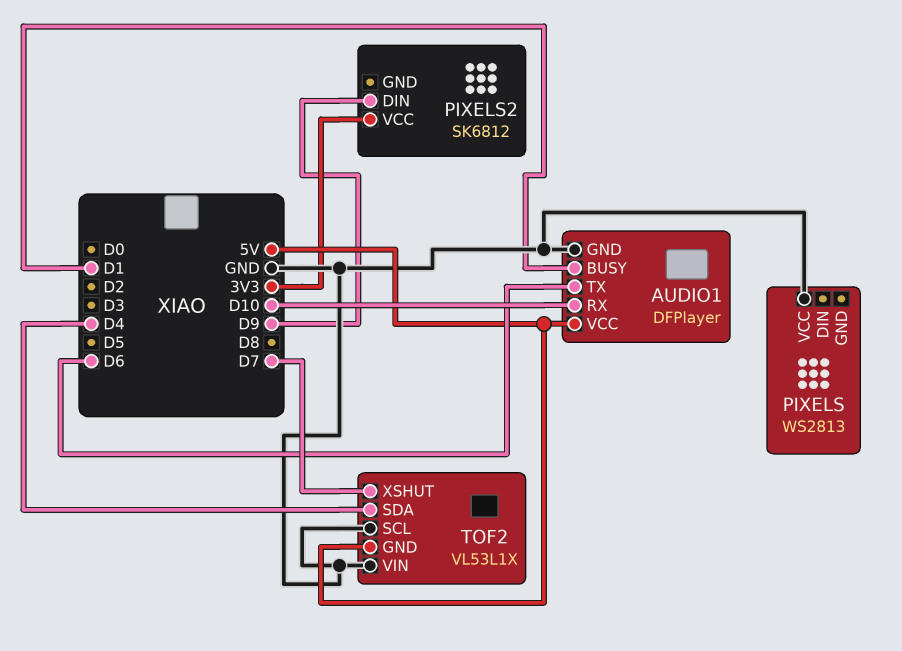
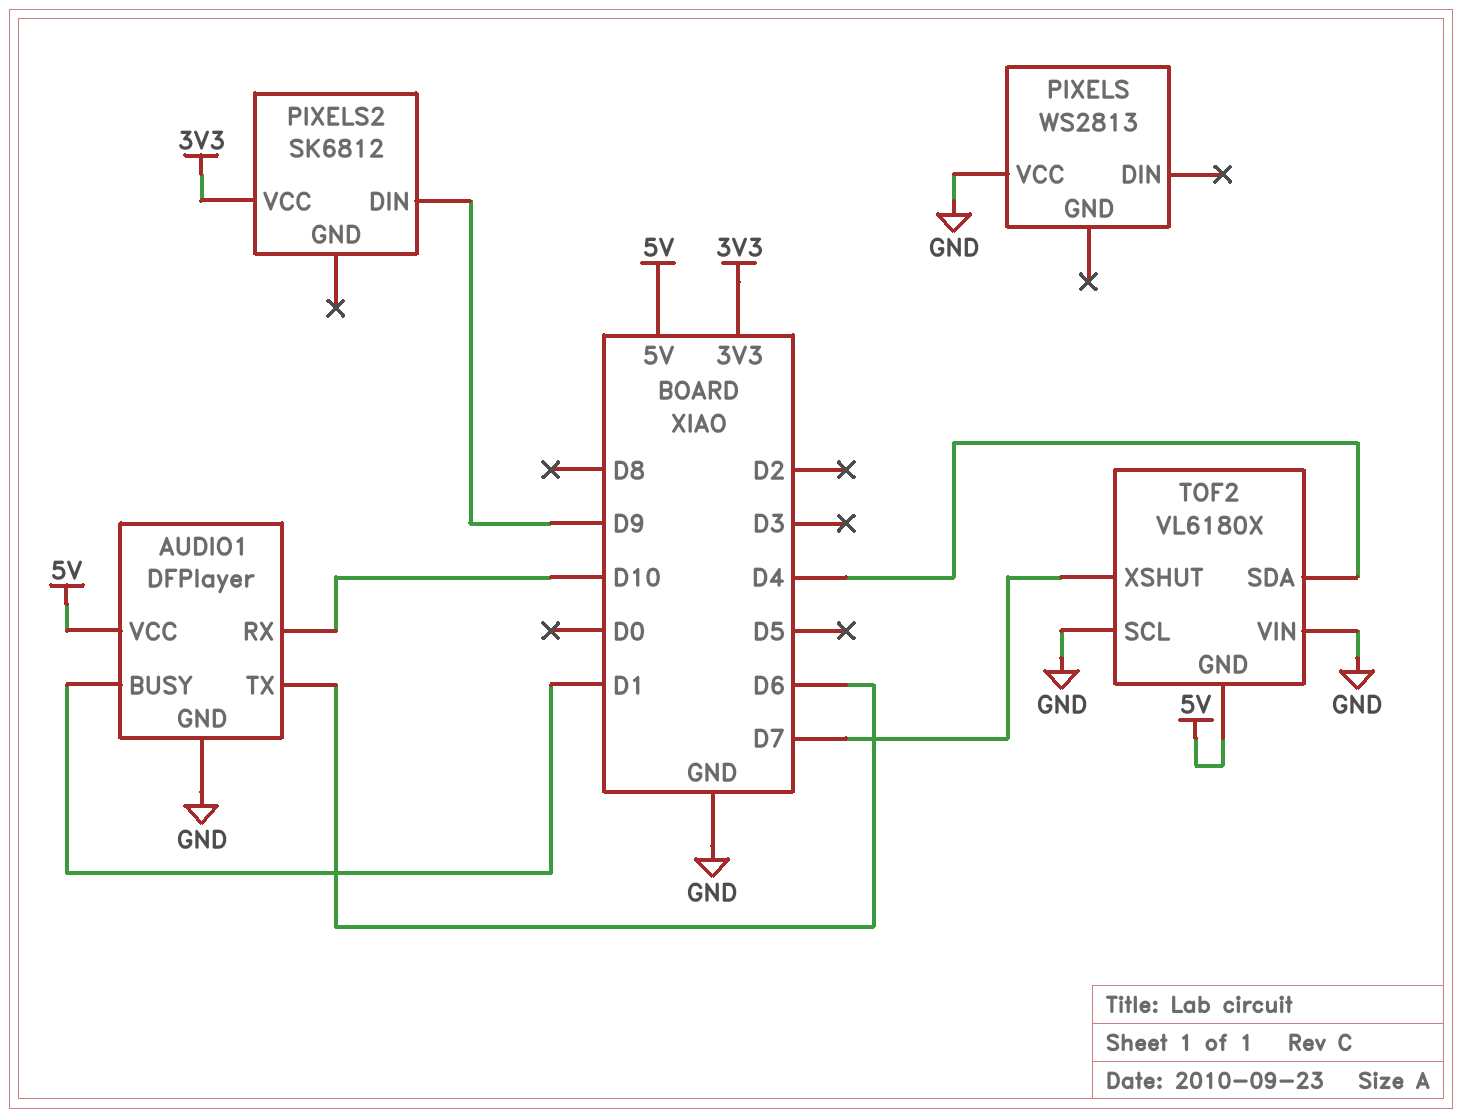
TOF2: VL53L1X -> VL6180X

